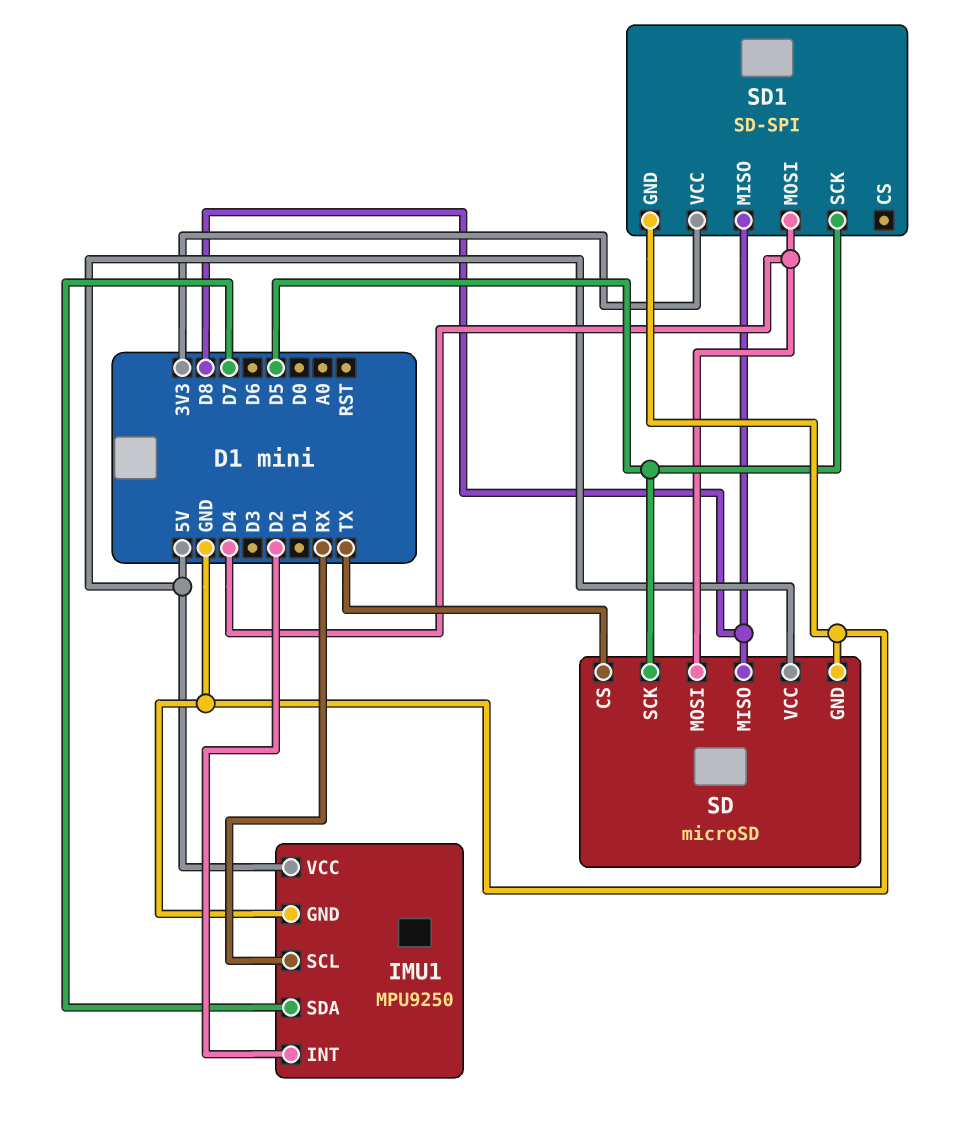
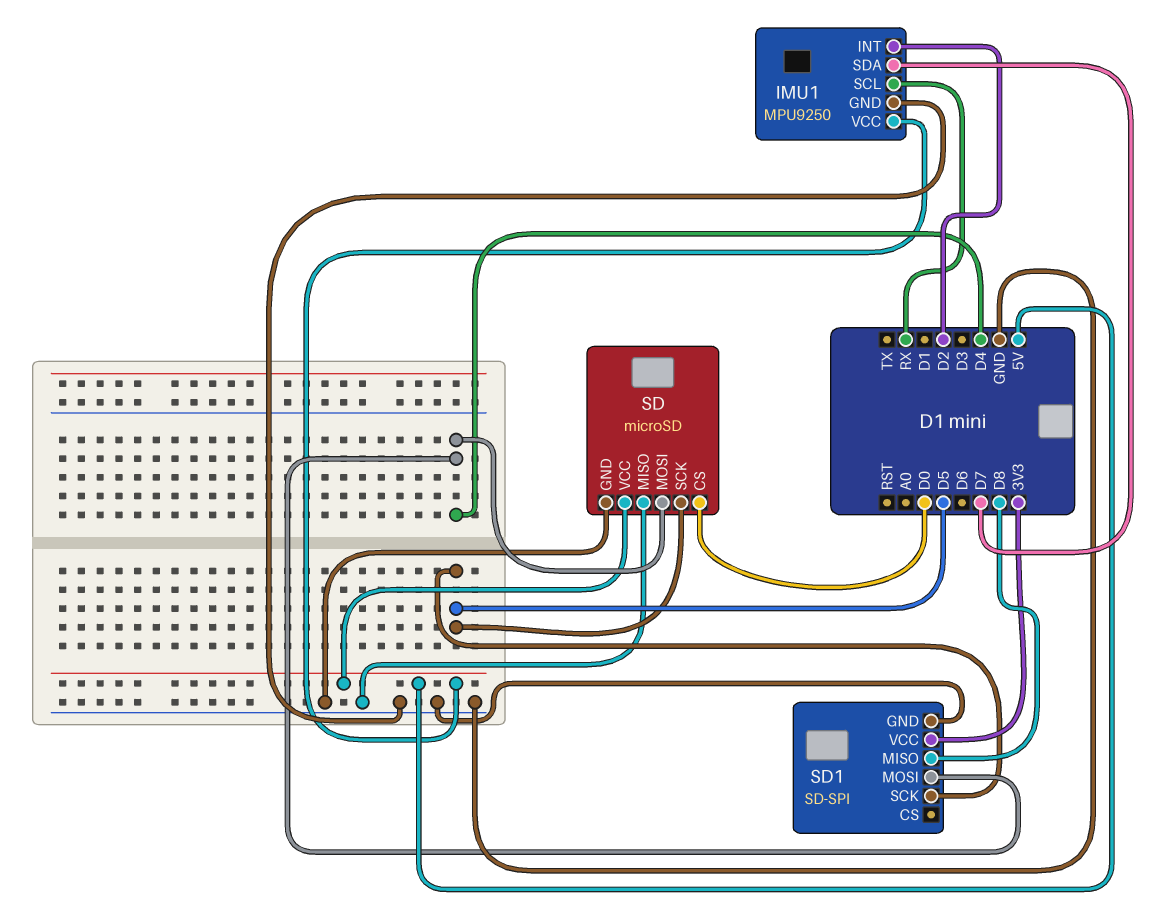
SD pin CS: TX -> D0
SD pin MISO: D8 -> GND

